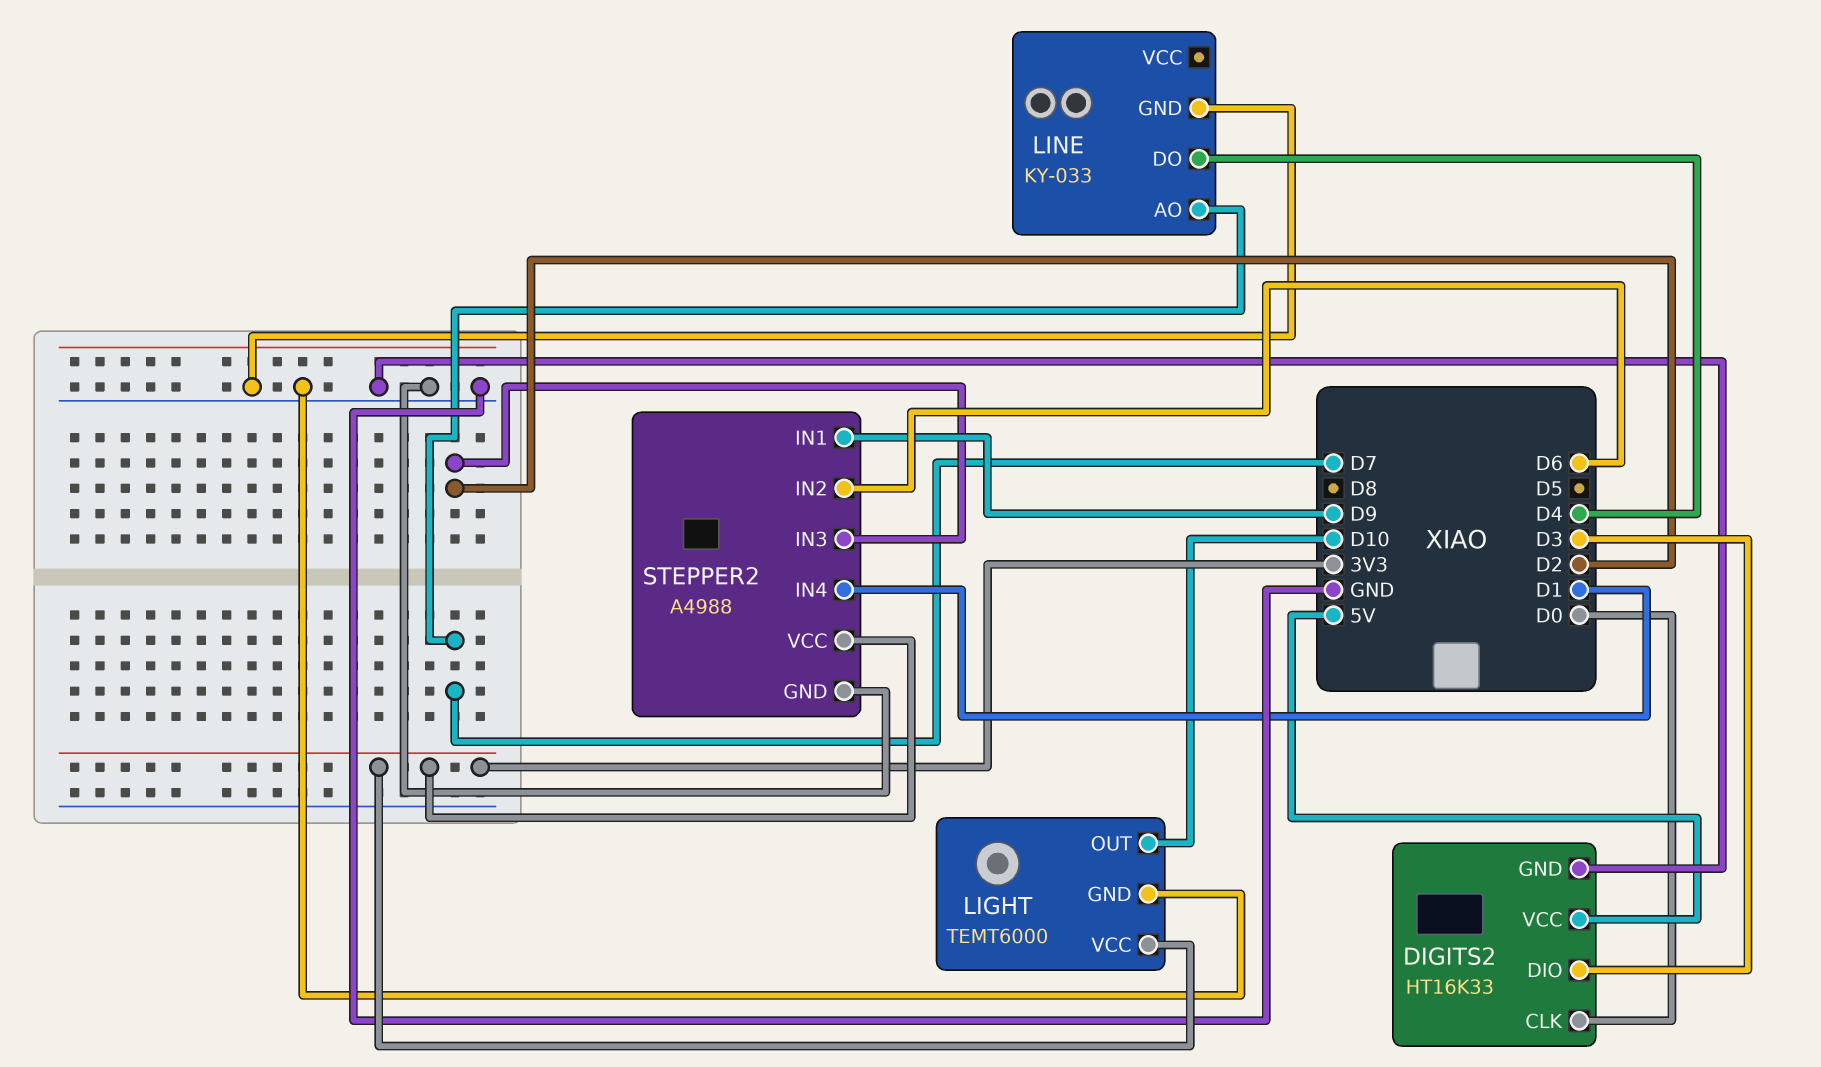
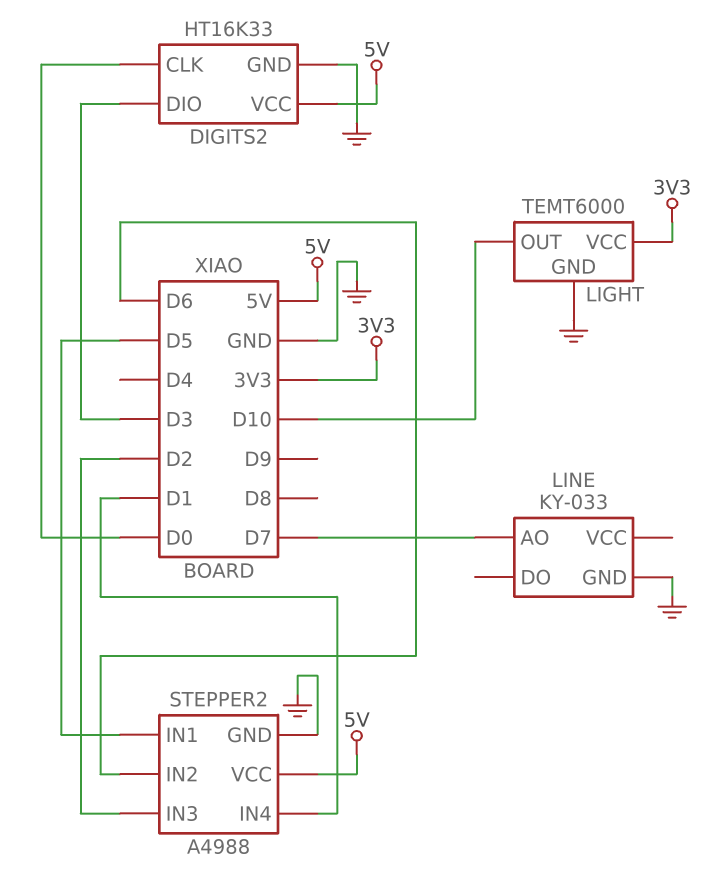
LINE pin DO: D4 -> none
STEPPER2 pin IN1: D9 -> D5
STEPPER2 pin VCC: 3V3 -> 5V

